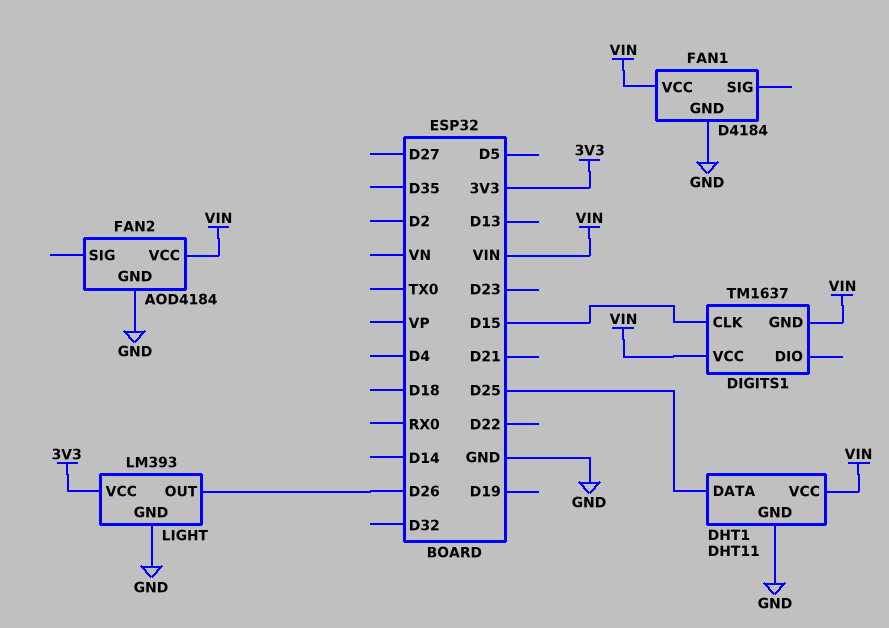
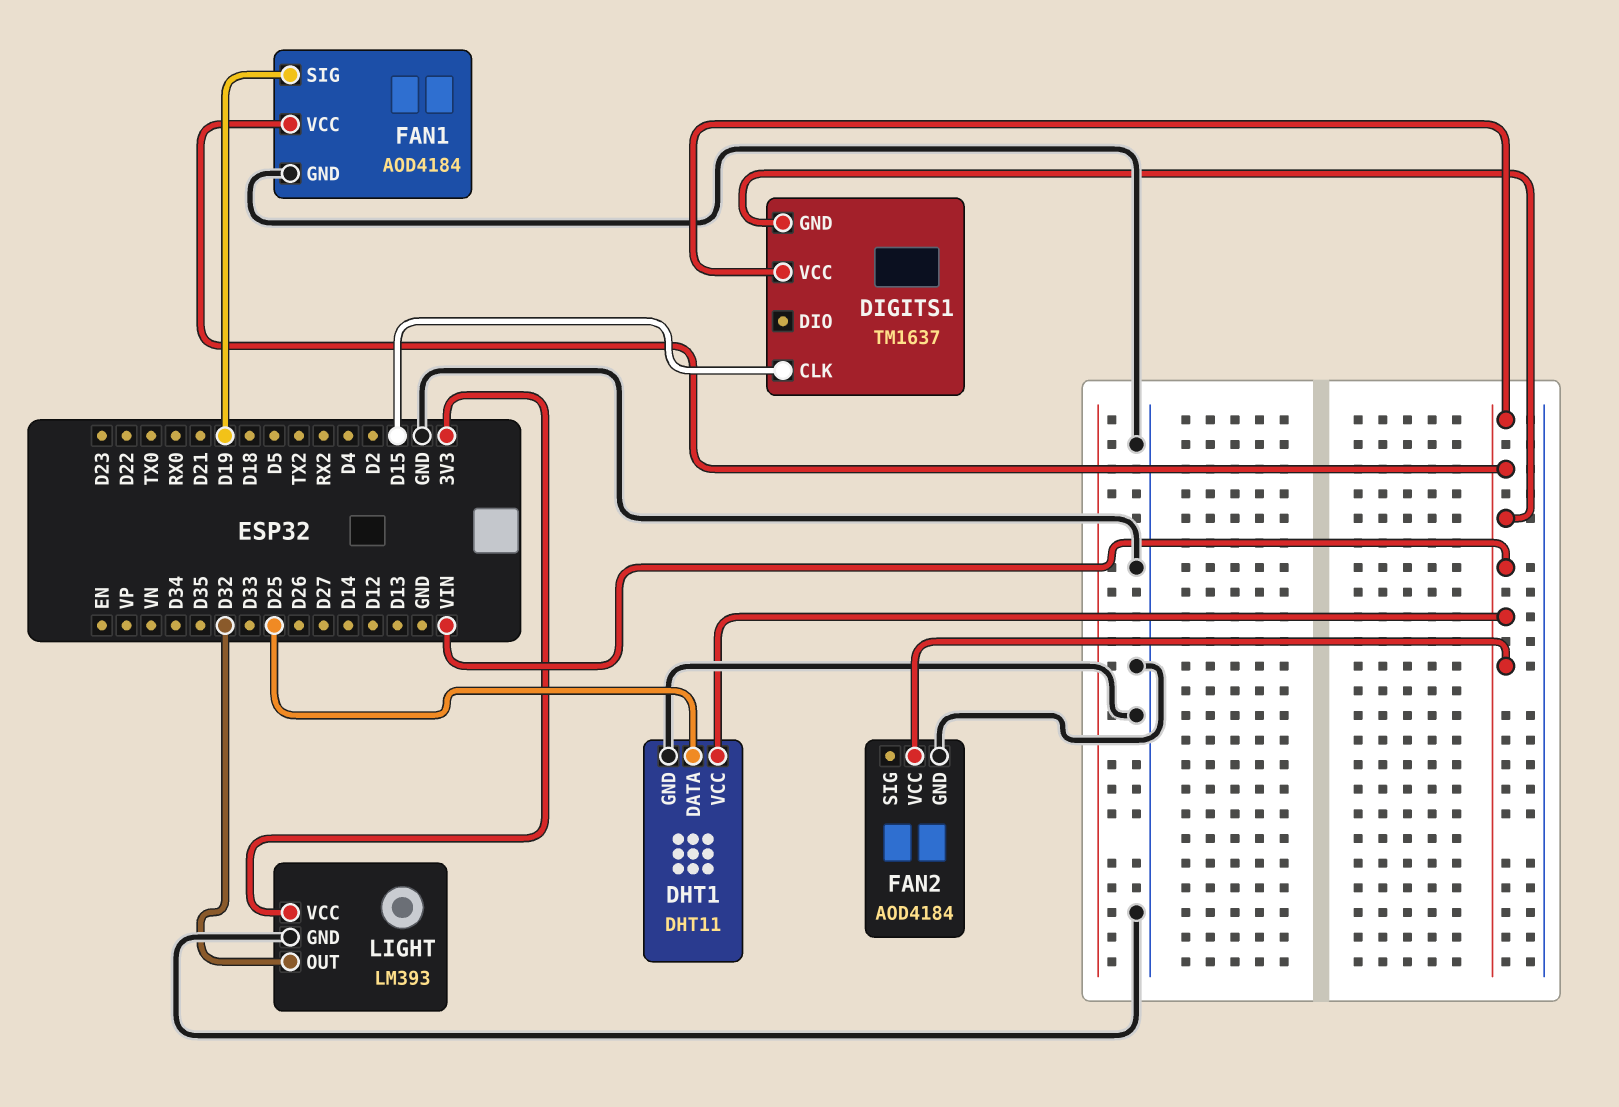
FAN1: D4184 -> AOD4184
FAN1 pin SIG: none -> D19
LIGHT pin OUT: D26 -> D32

